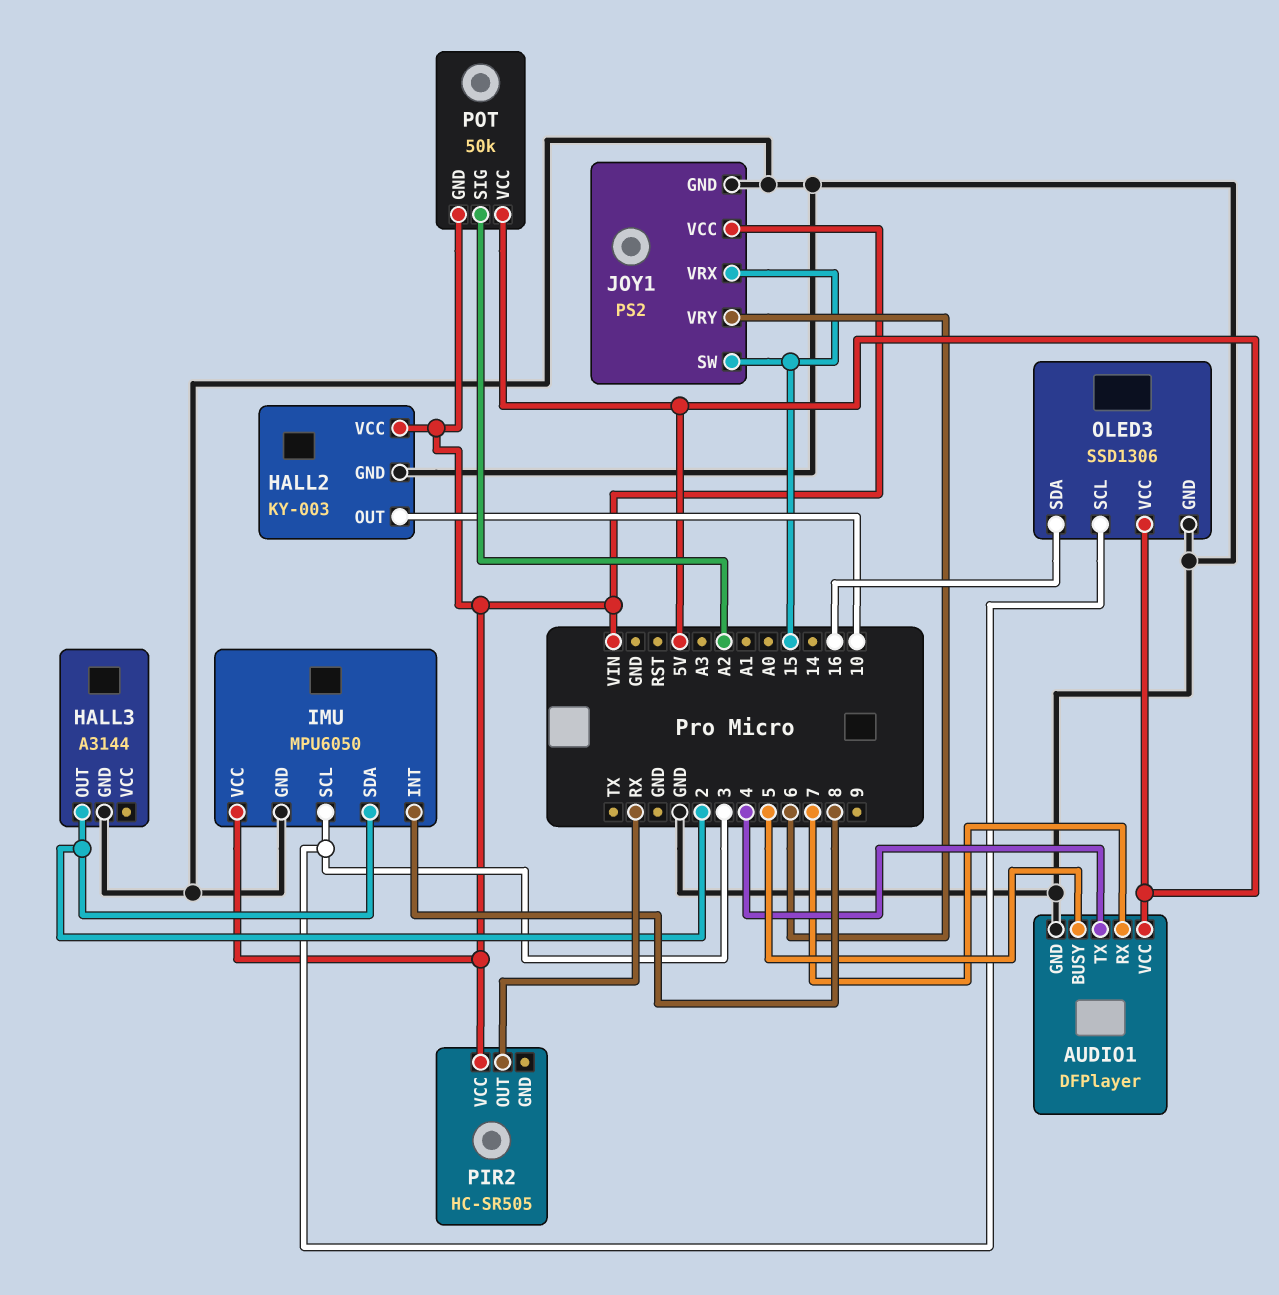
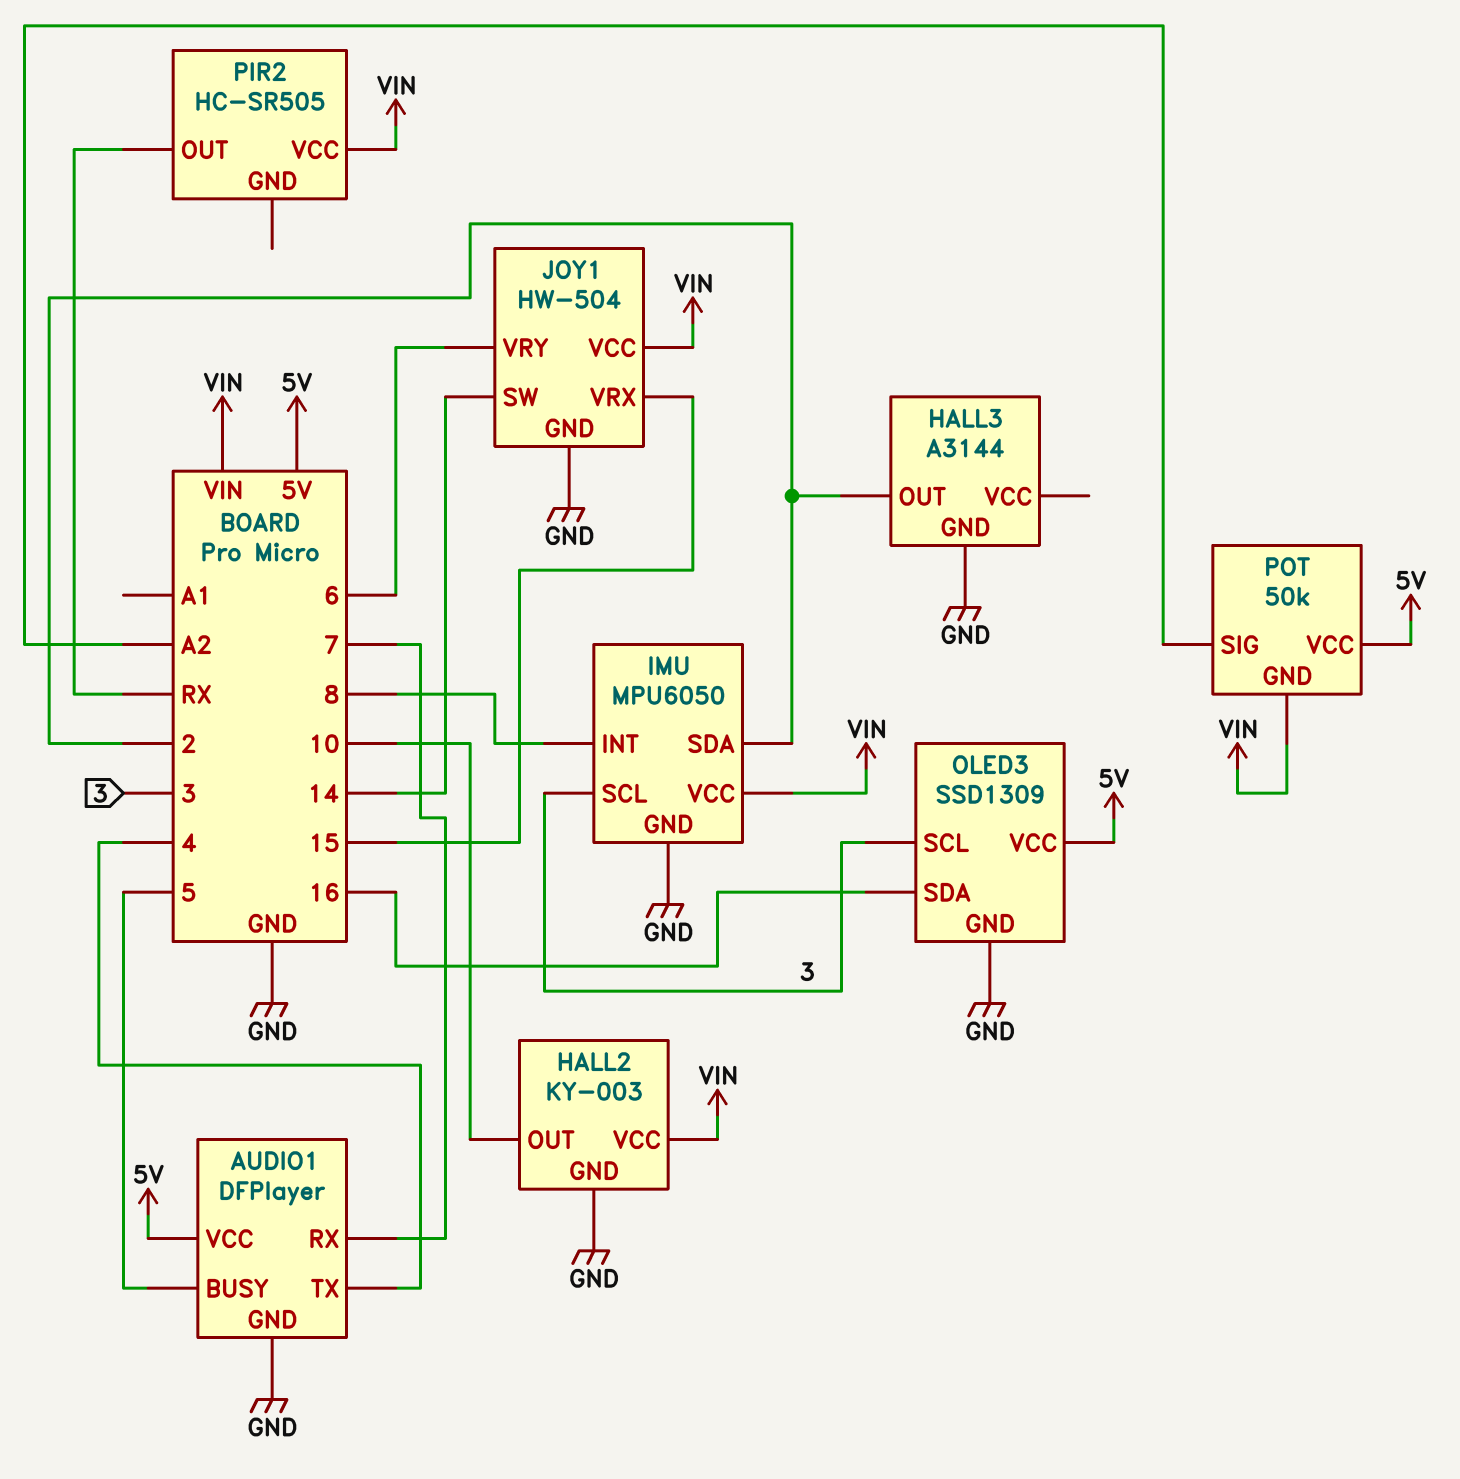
JOY1: PS2 -> HW-504
JOY1 pin SW: 15 -> 14
OLED3: SSD1306 -> SSD1309

